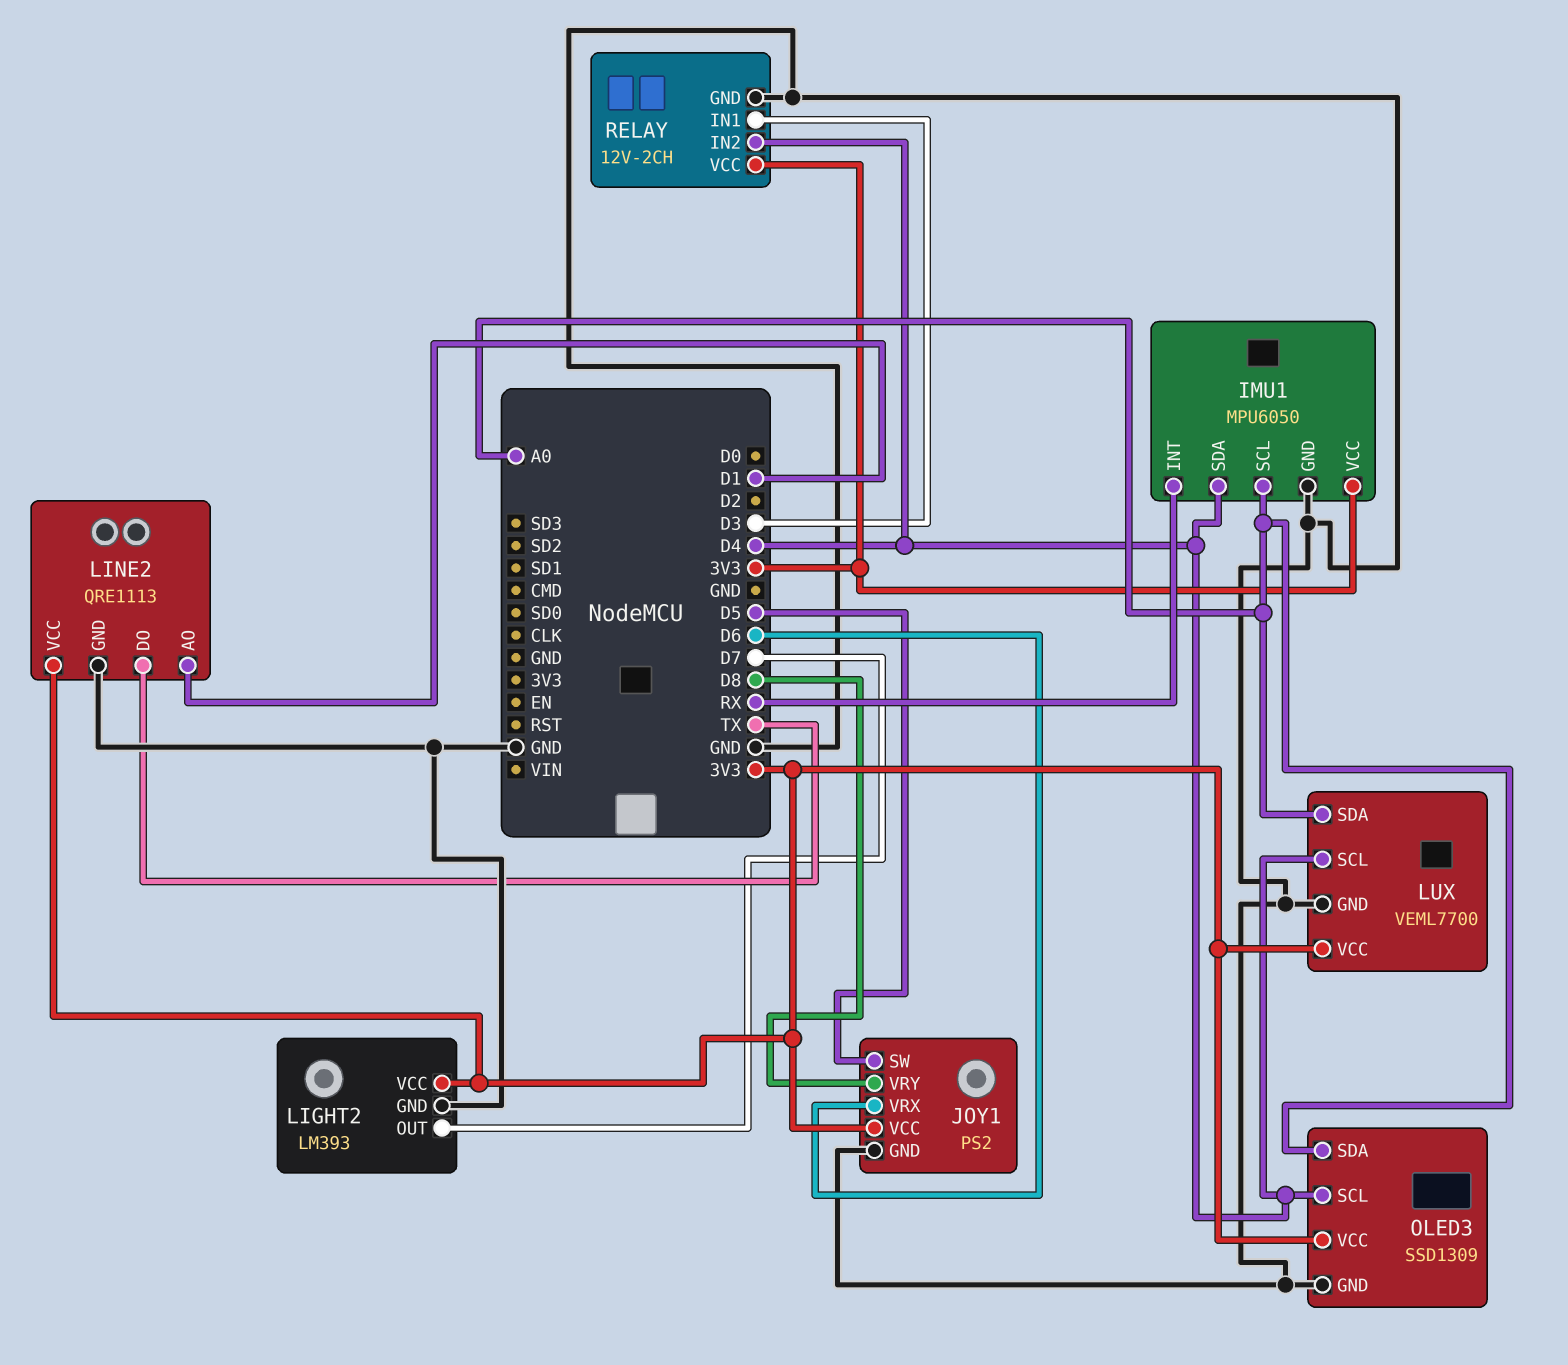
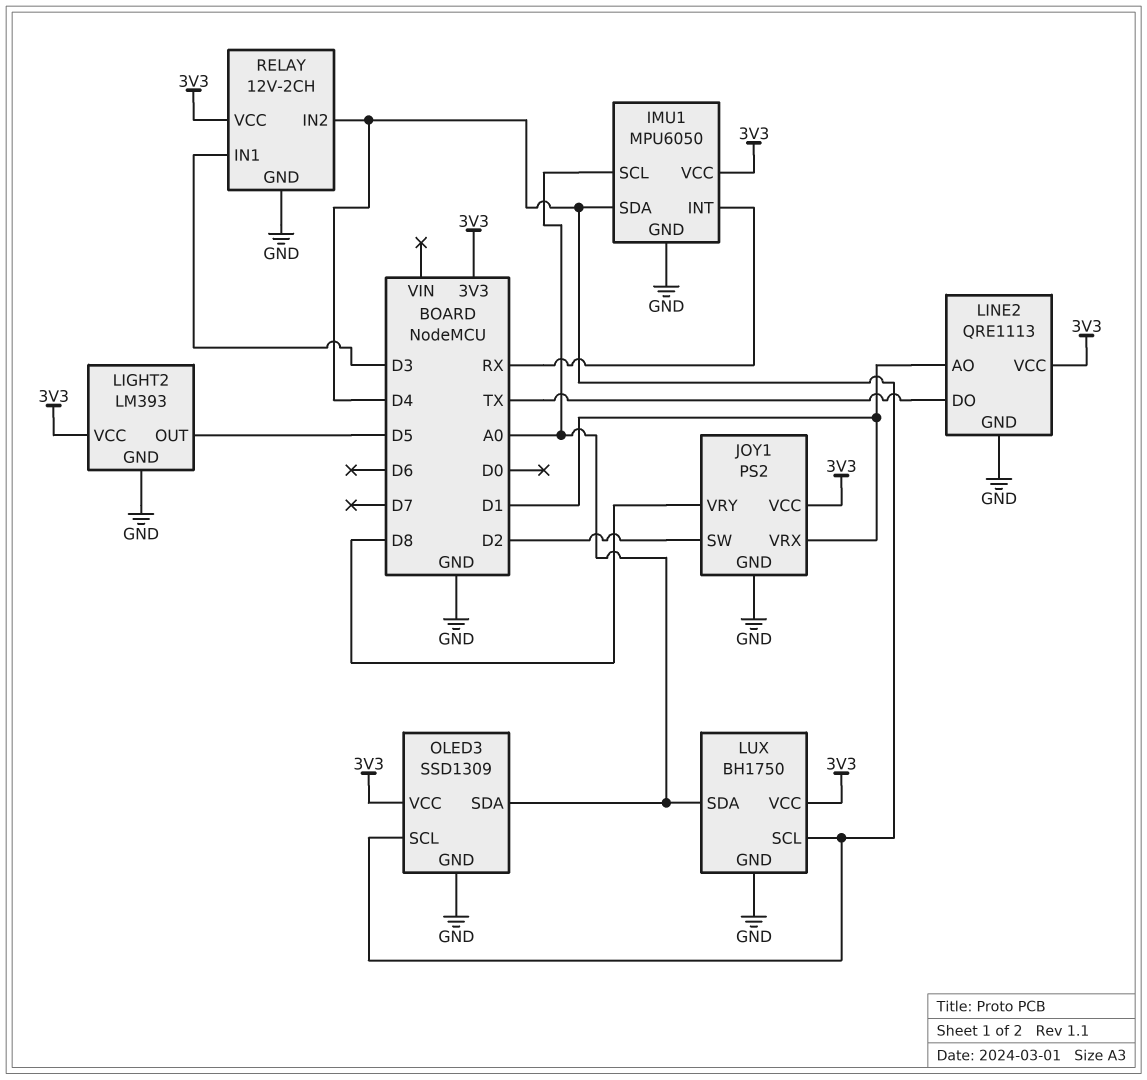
JOY1 pin SW: D5 -> D2
JOY1 pin VRX: D6 -> D1
LIGHT2 pin OUT: D7 -> D5
LUX: VEML7700 -> BH1750

